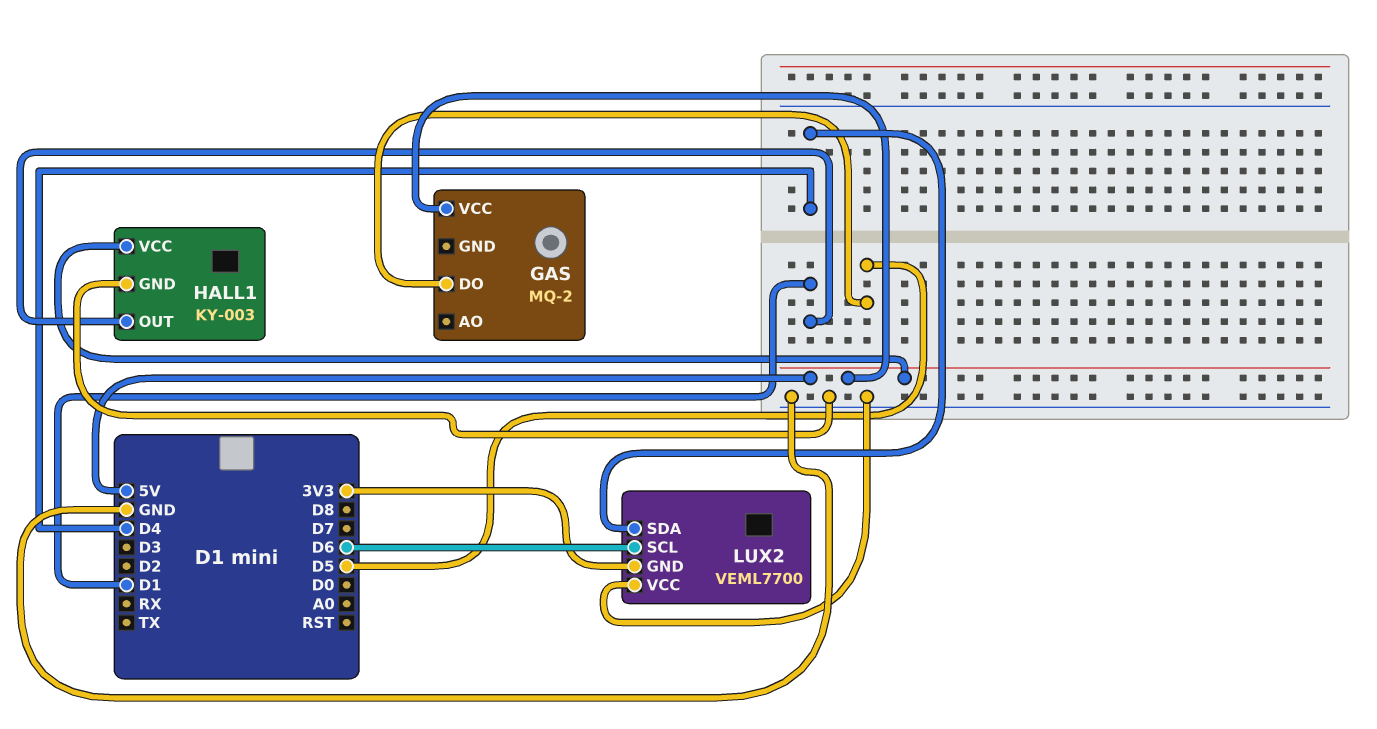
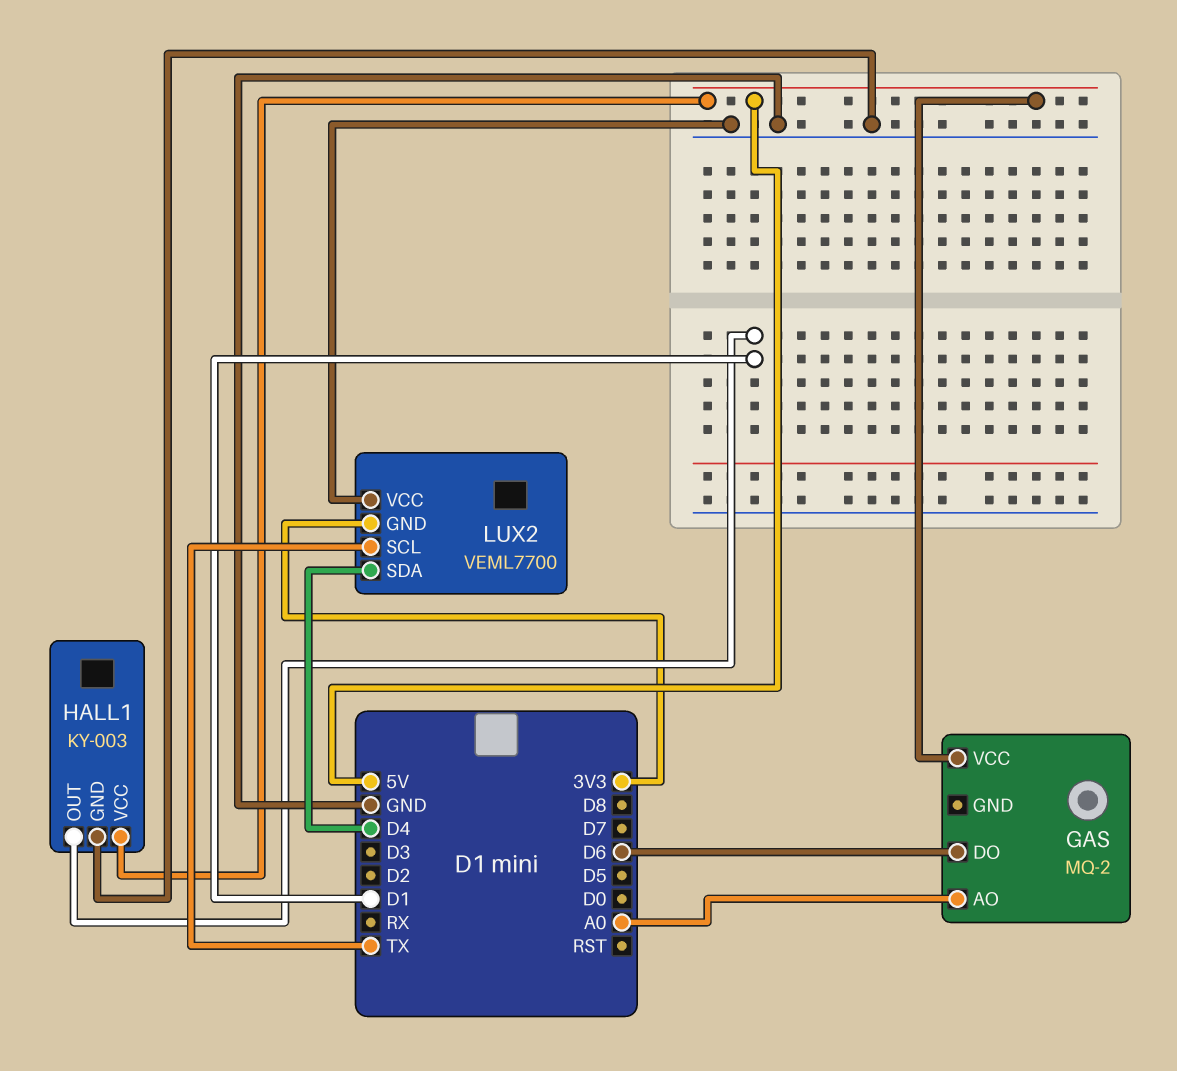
GAS pin AO: none -> A0
GAS pin DO: D5 -> D6
LUX2 pin SCL: D6 -> TX

